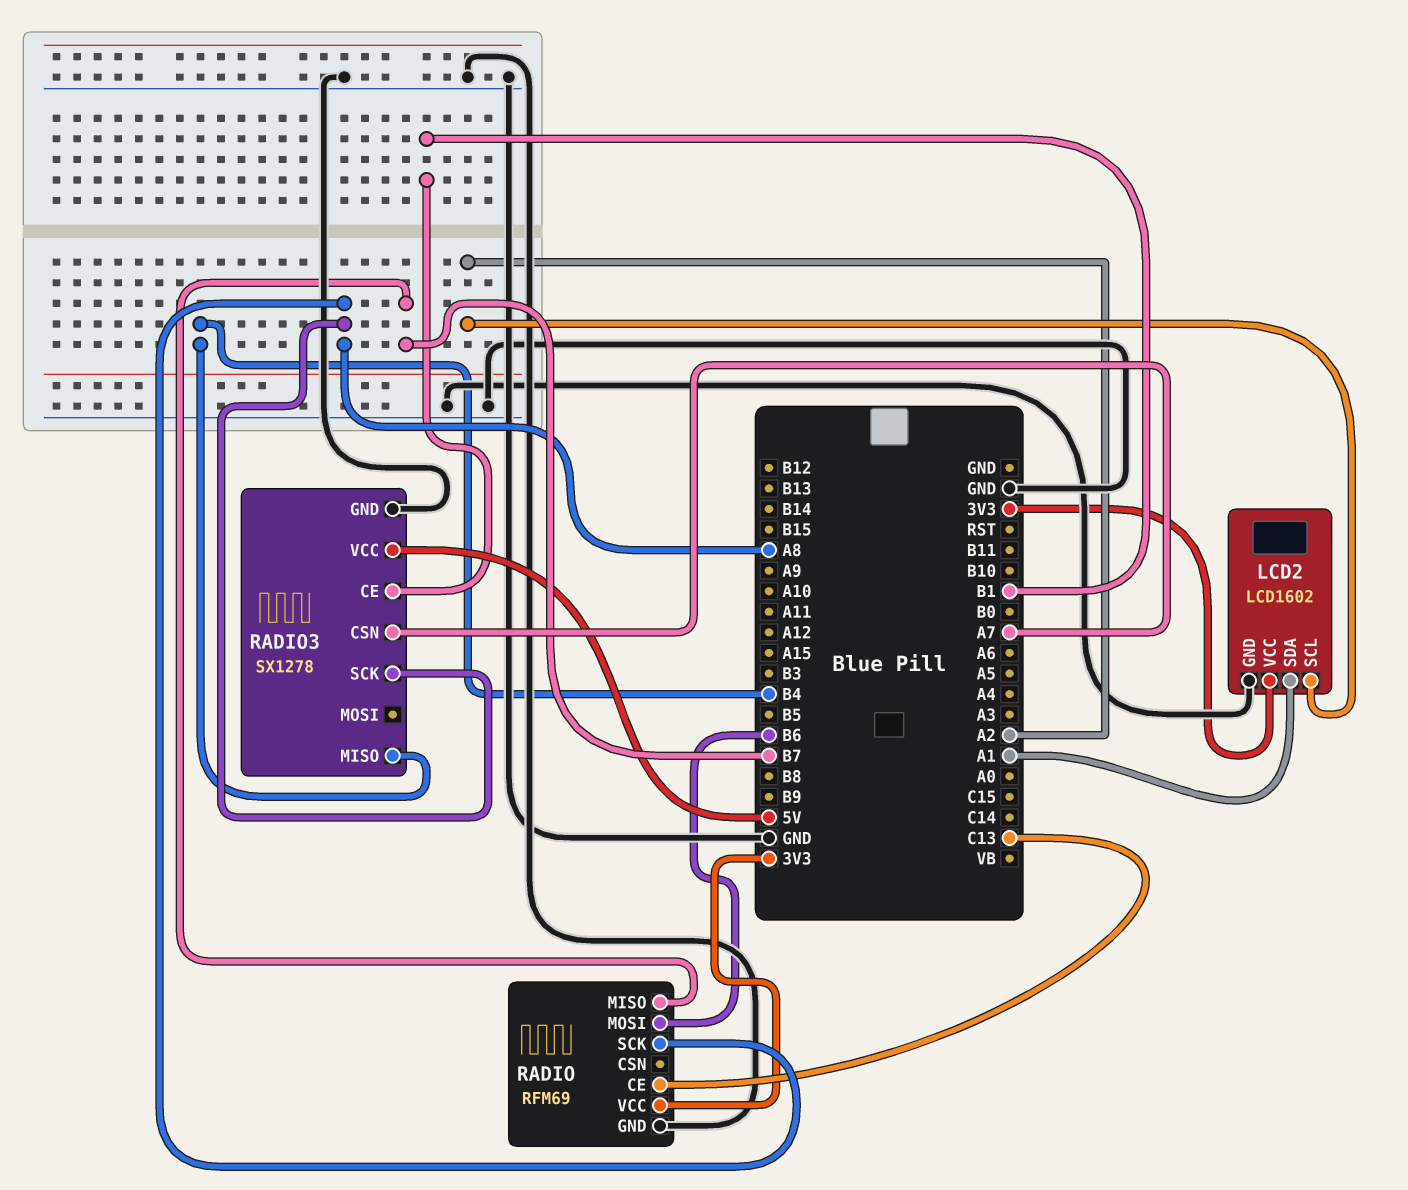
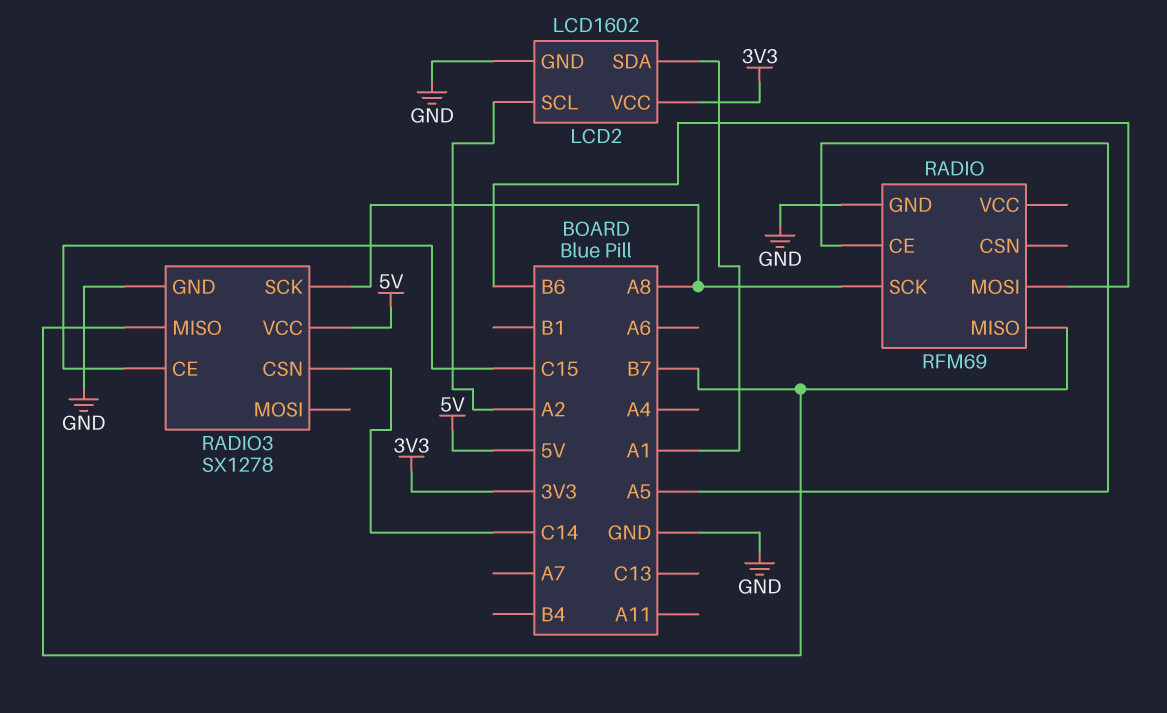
RADIO pin CE: C13 -> A5
RADIO pin VCC: 3V3 -> none
RADIO3 pin CE: B1 -> C15
RADIO3 pin CSN: A7 -> C14
RADIO3 pin MISO: B4 -> B7

